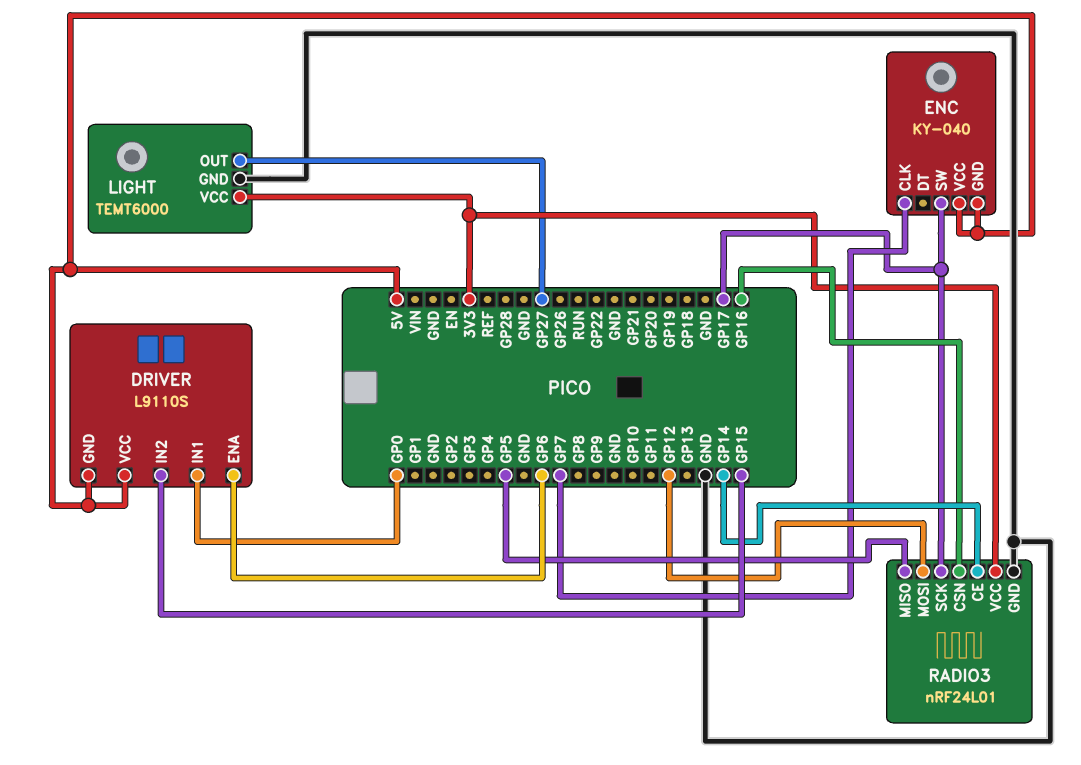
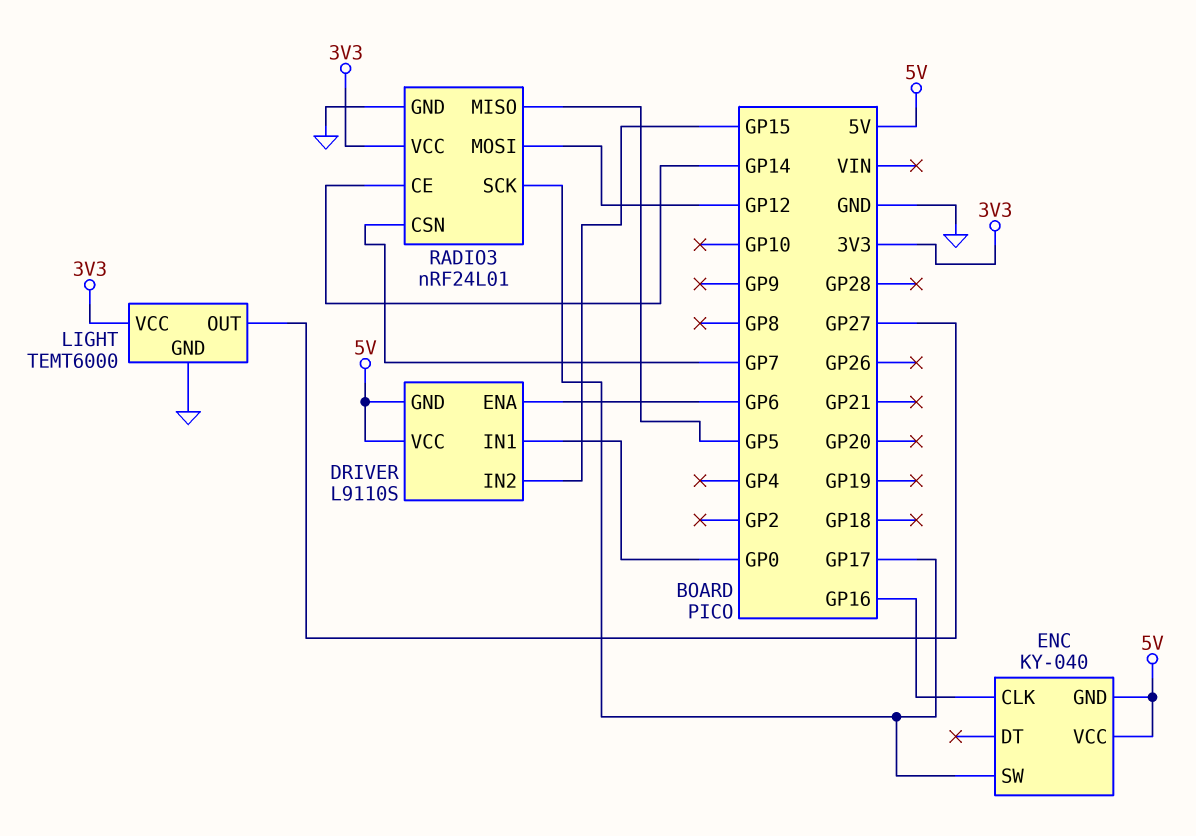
ENC pin CLK: GP7 -> GP16
RADIO3 pin CSN: GP16 -> GP7

